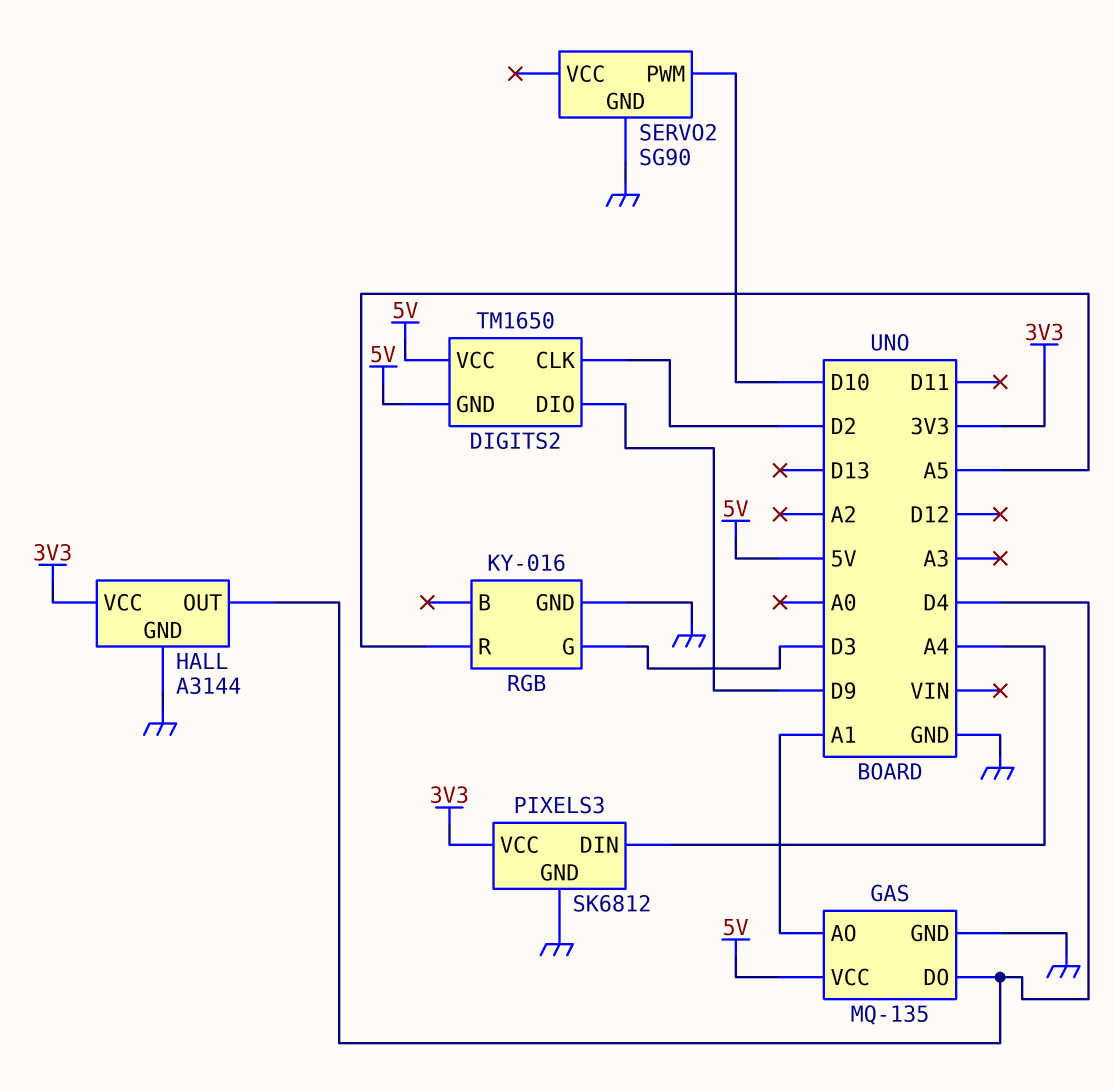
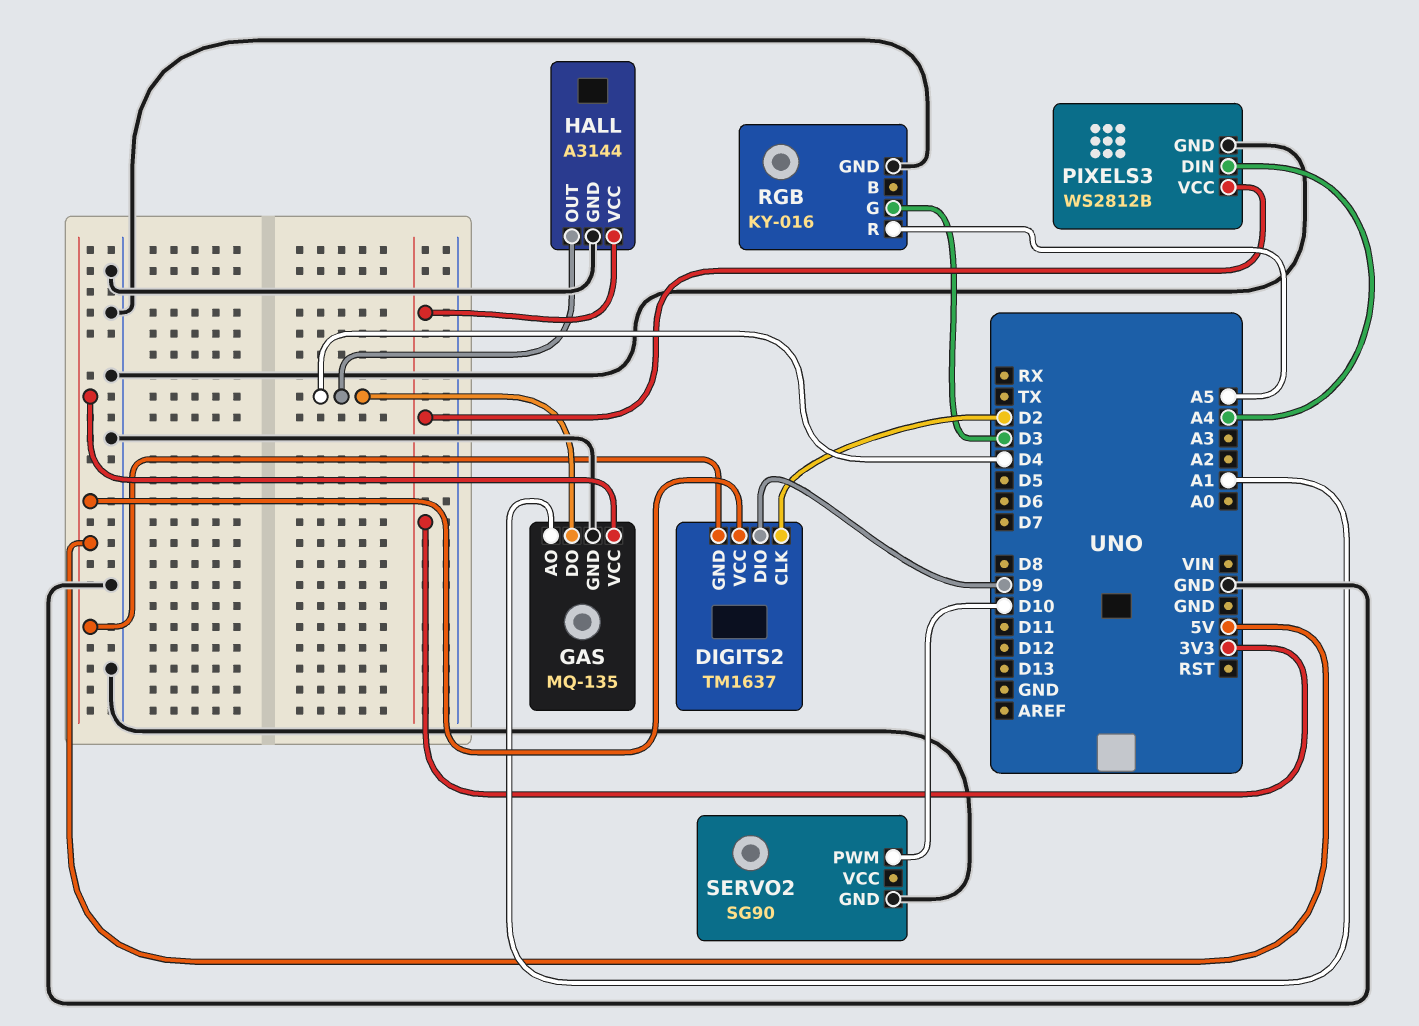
DIGITS2: TM1650 -> TM1637
PIXELS3: SK6812 -> WS2812B

